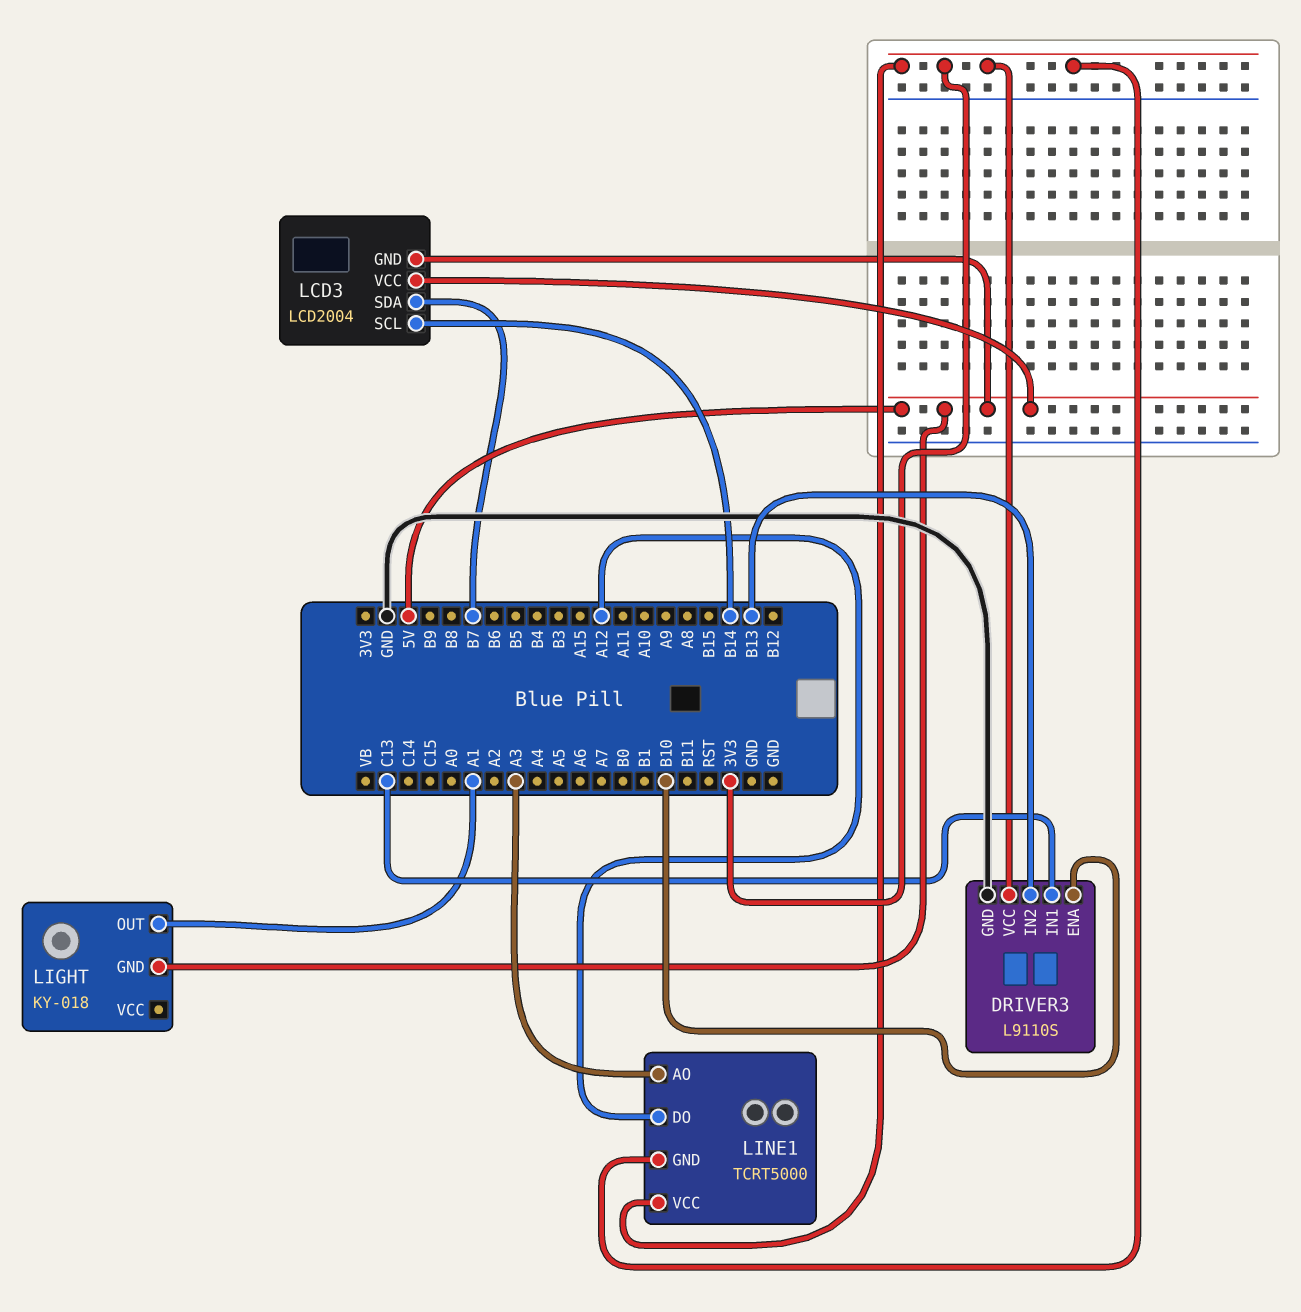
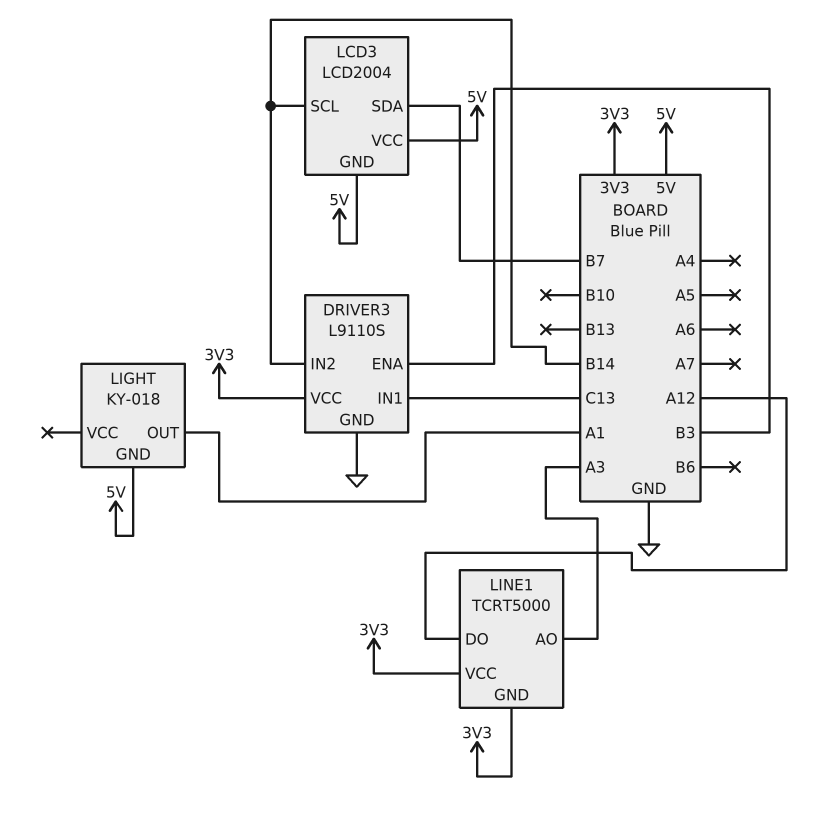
DRIVER3 pin ENA: B10 -> B3
DRIVER3 pin IN2: B13 -> B14

